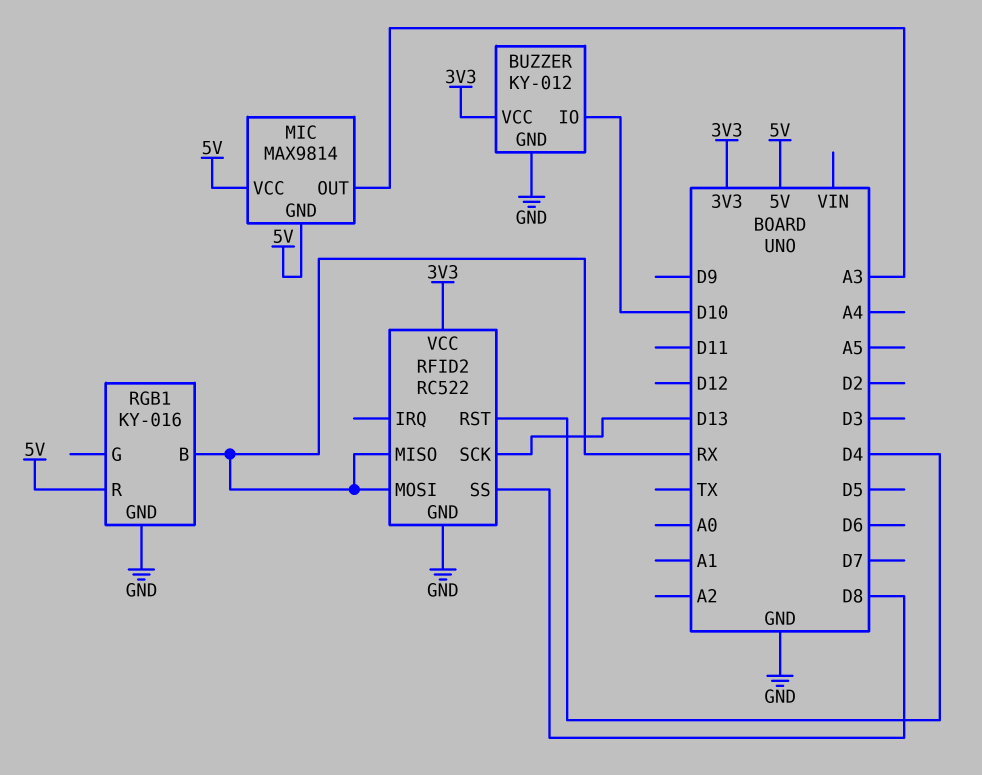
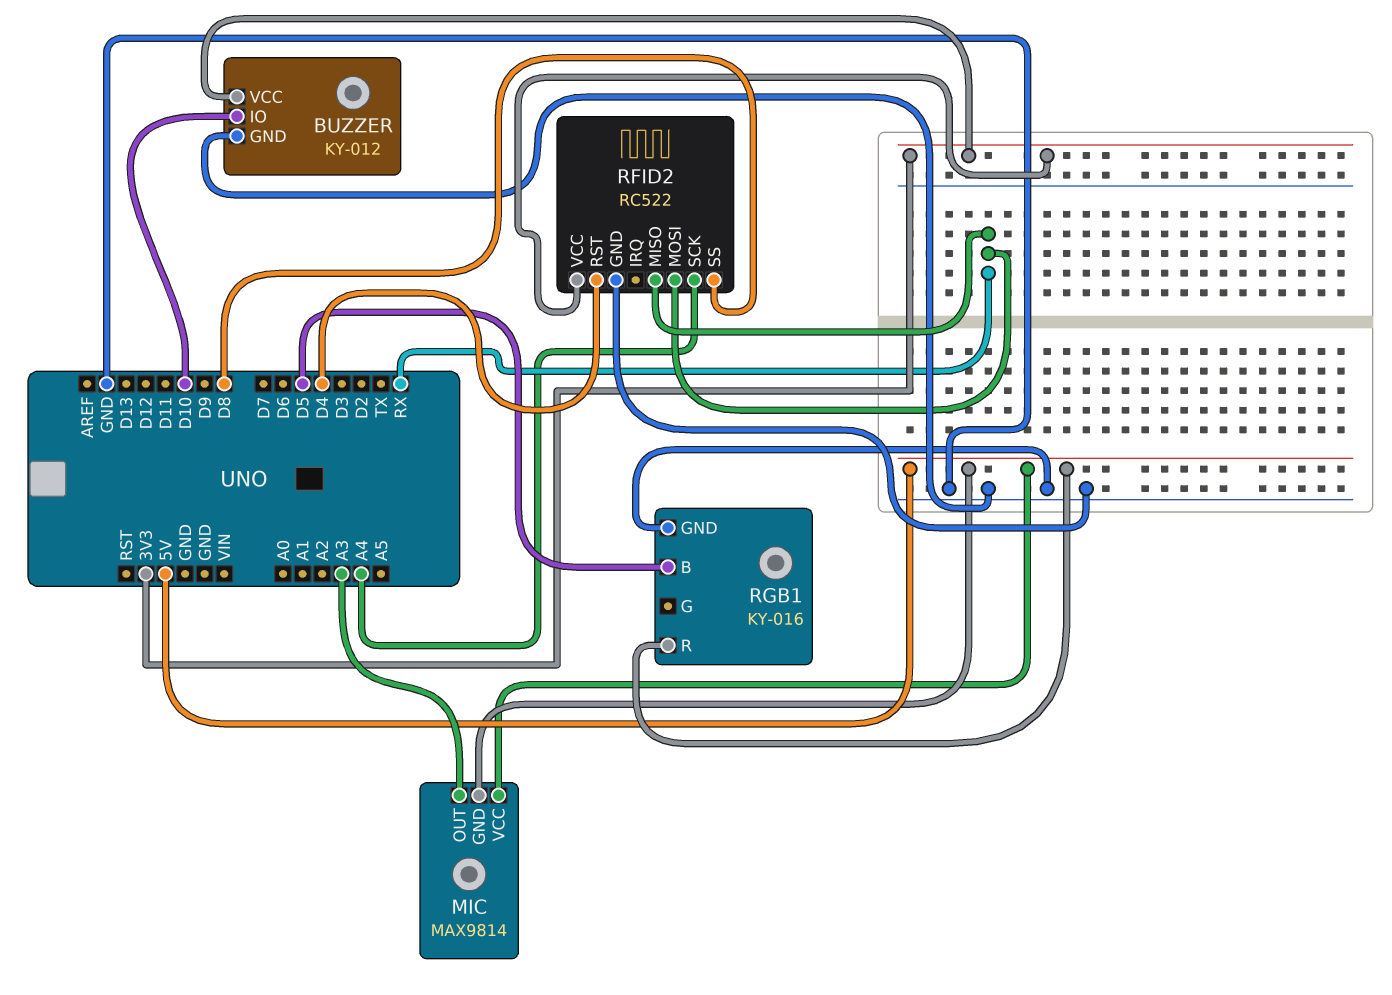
RFID2 pin SCK: D13 -> A4
RGB1 pin B: RX -> D5

